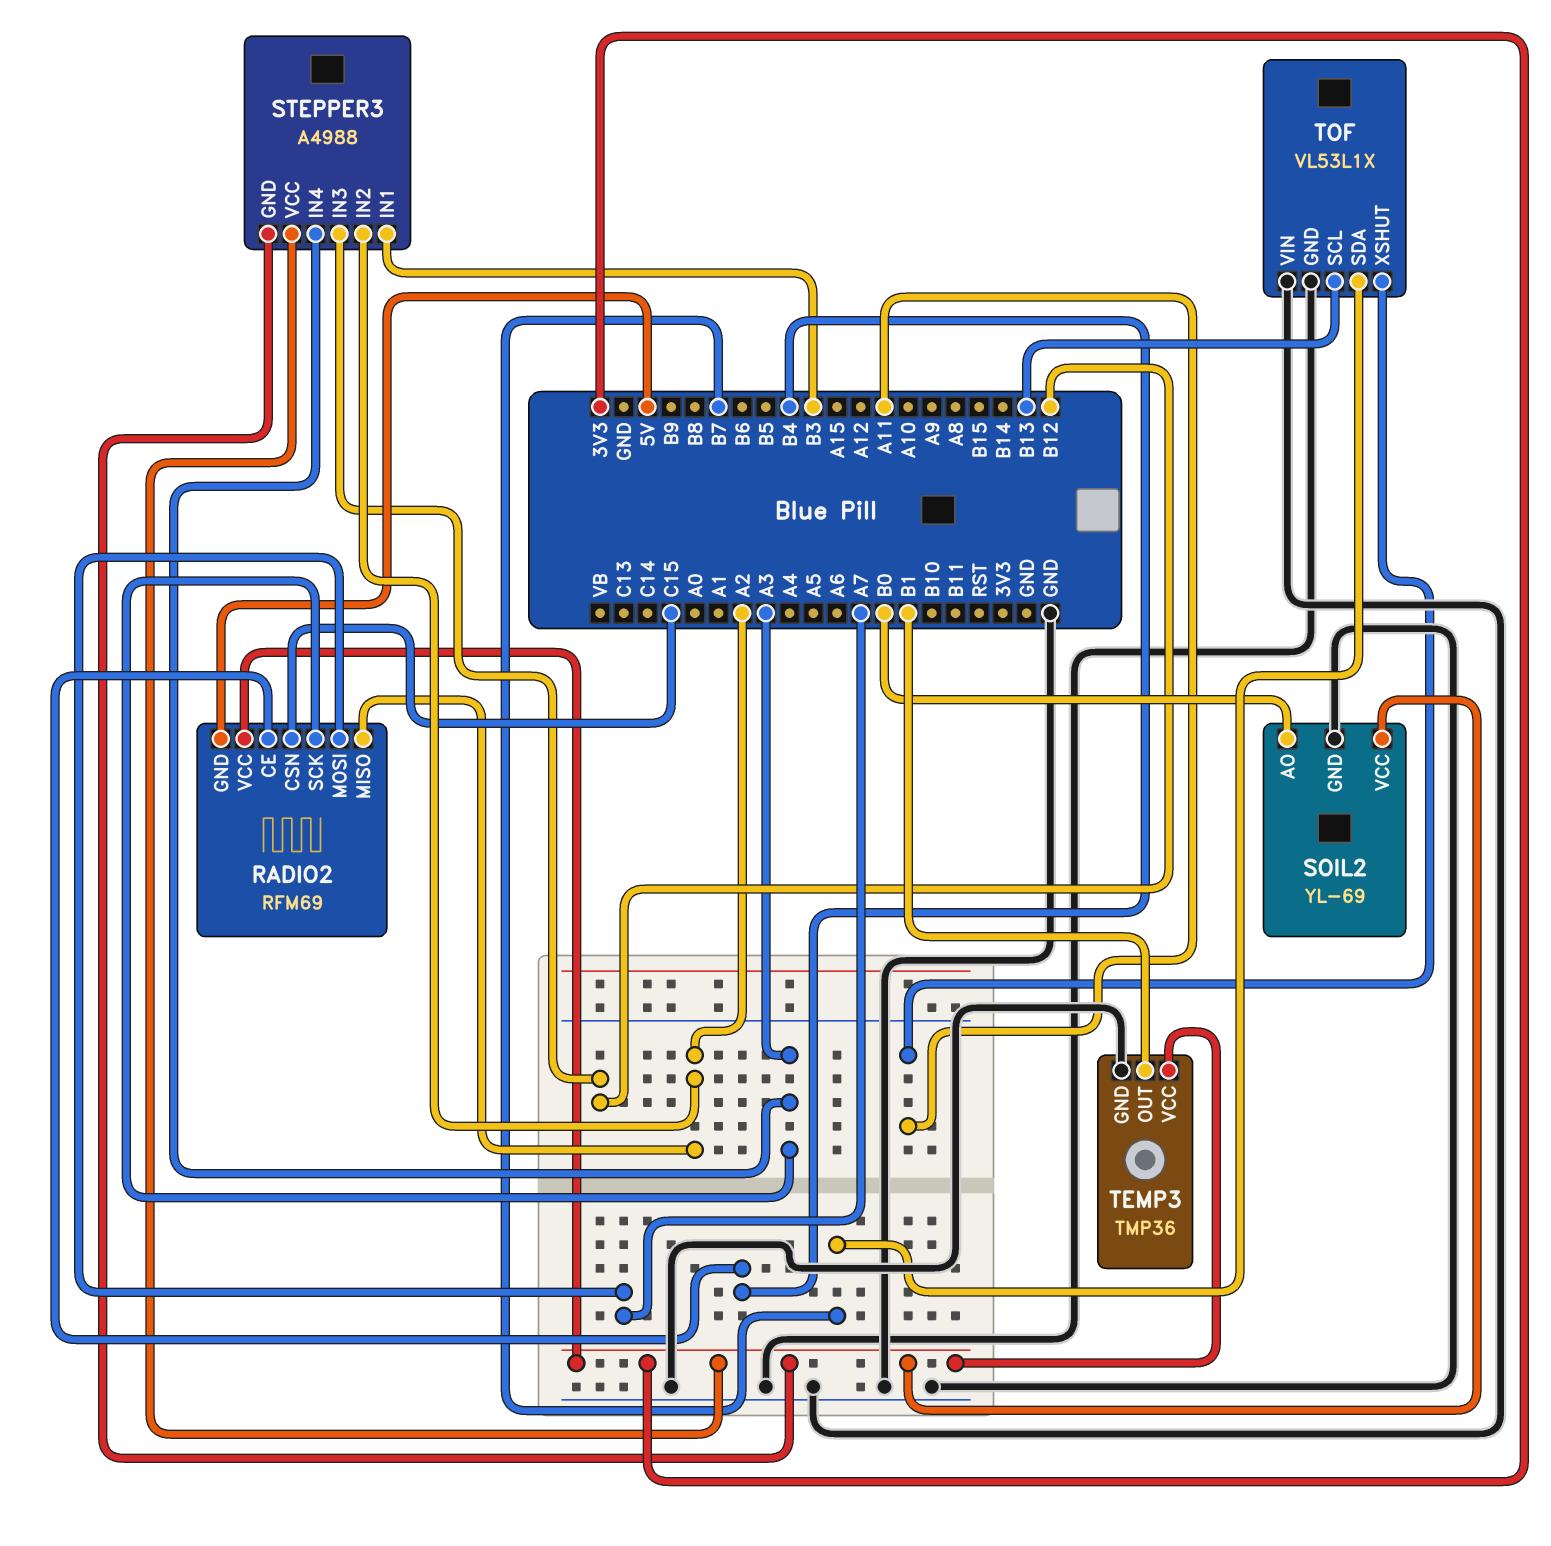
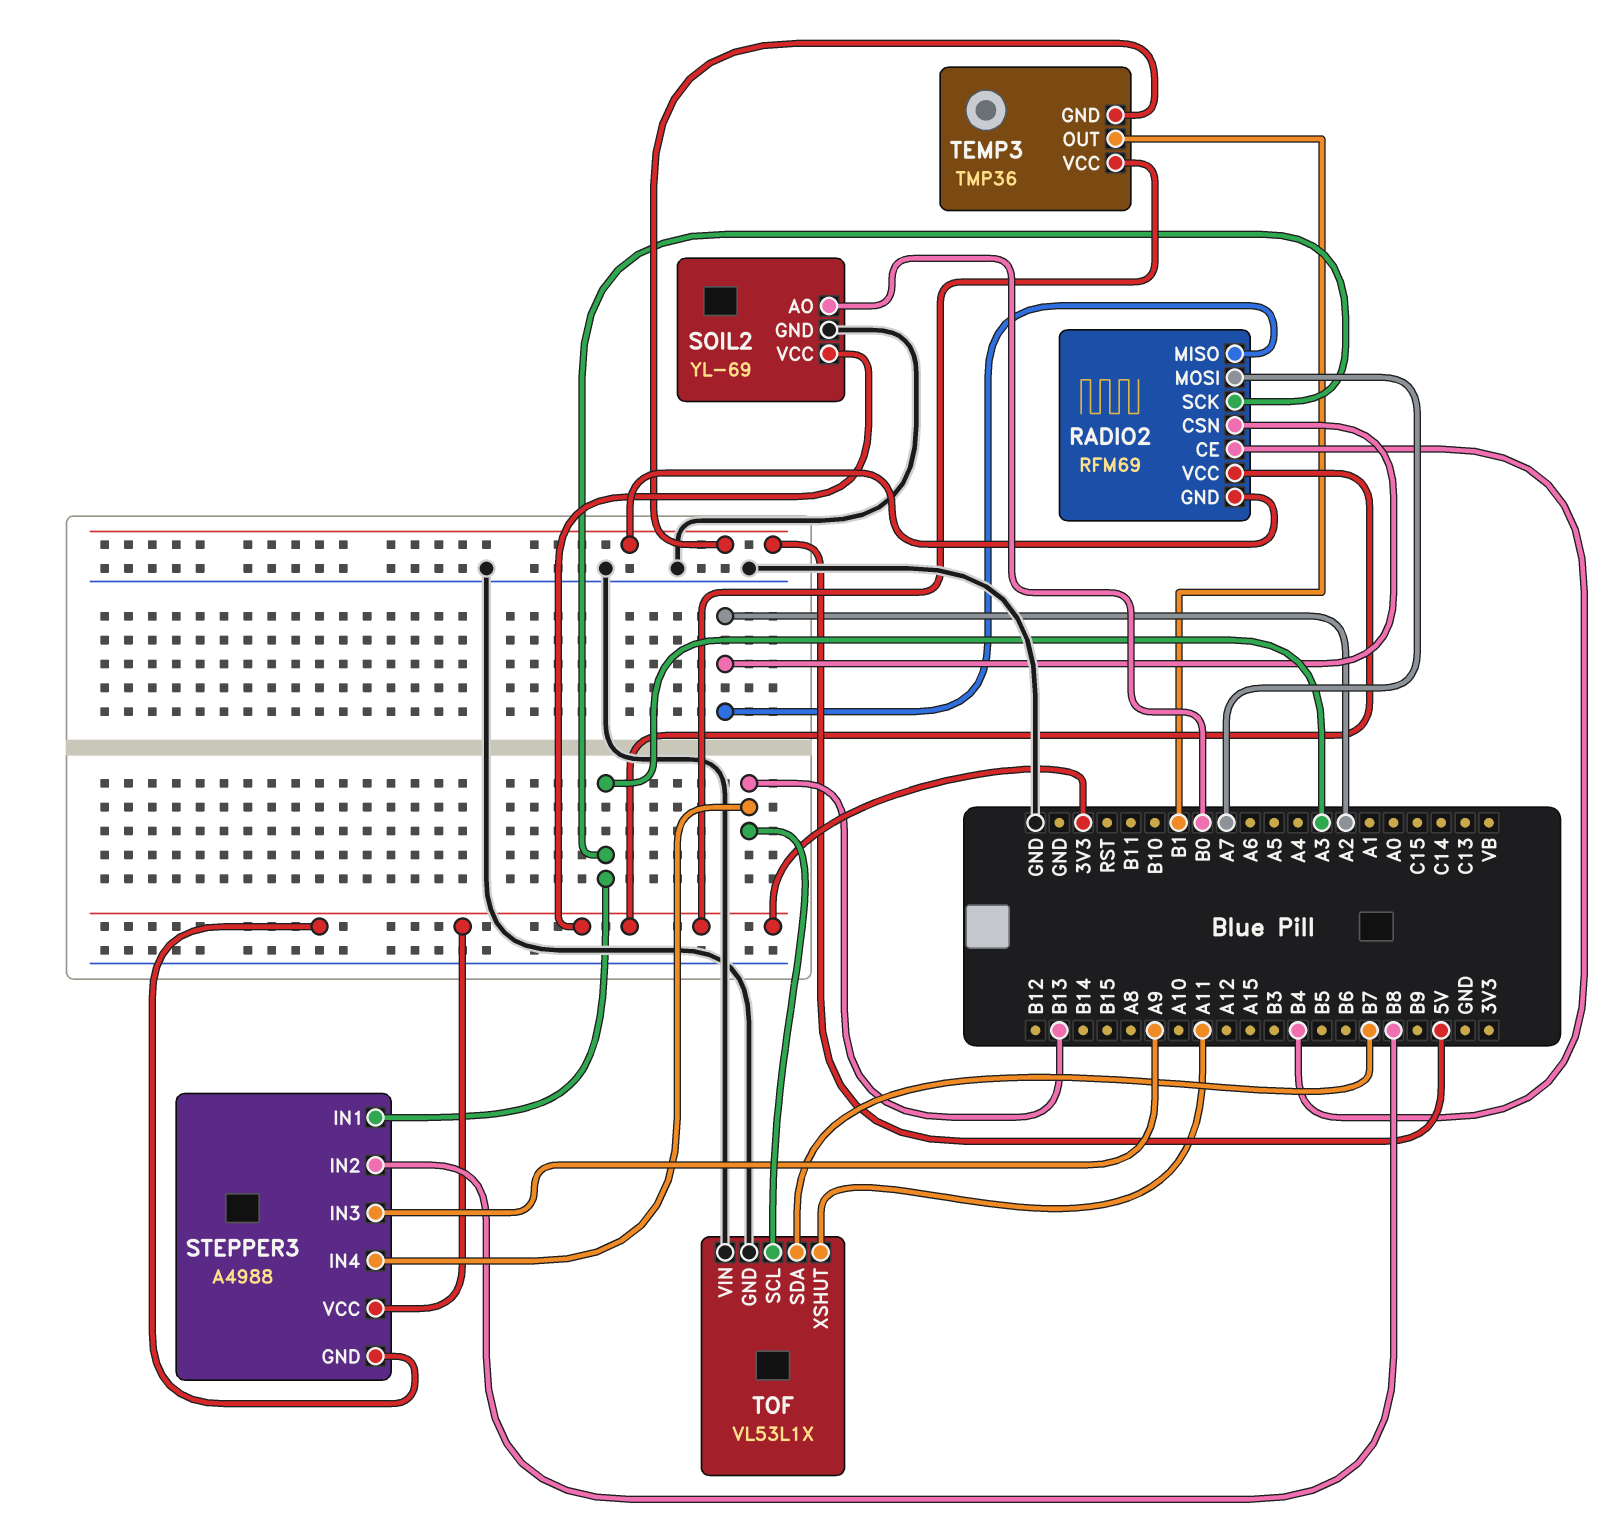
RADIO2 pin CSN: C15 -> A2
STEPPER3 pin IN1: B3 -> A3
STEPPER3 pin IN2: A2 -> B8
STEPPER3 pin IN3: B12 -> A9
STEPPER3 pin IN4: A3 -> B13
TEMP3 pin GND: GND -> 5V

